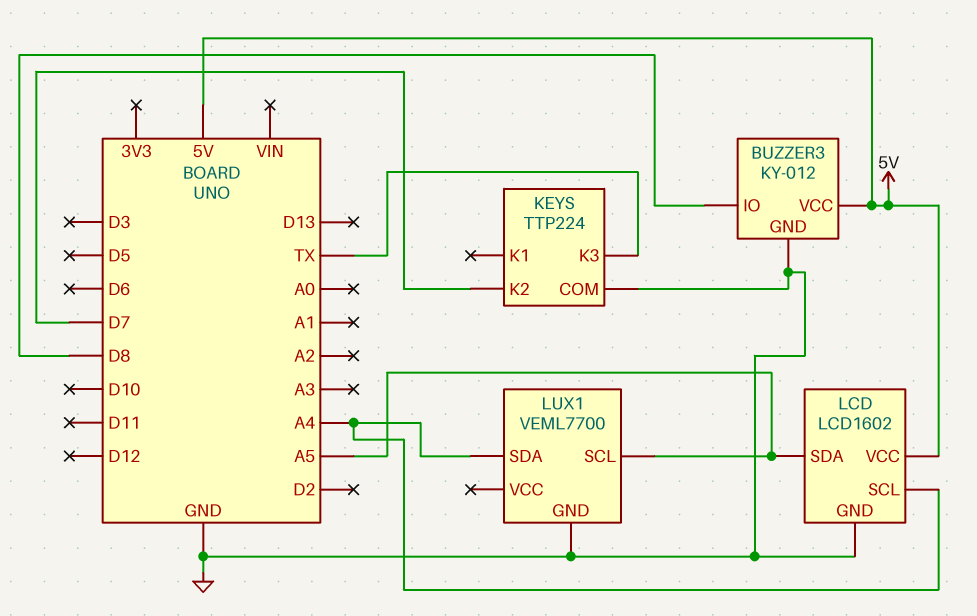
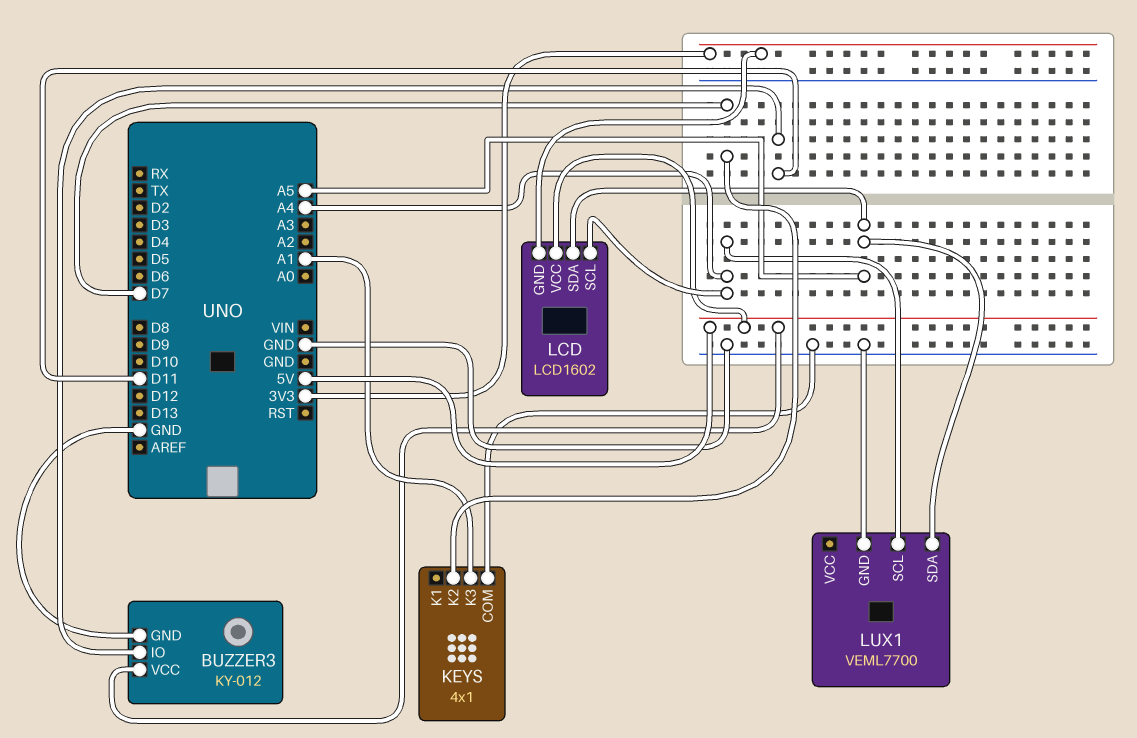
BUZZER3 pin IO: D8 -> D11
KEYS: TTP224 -> 4x1
KEYS pin K3: TX -> A1
LCD pin GND: GND -> 3V3
LUX1 pin SCL: A5 -> A4
LUX1 pin SDA: A4 -> A5

